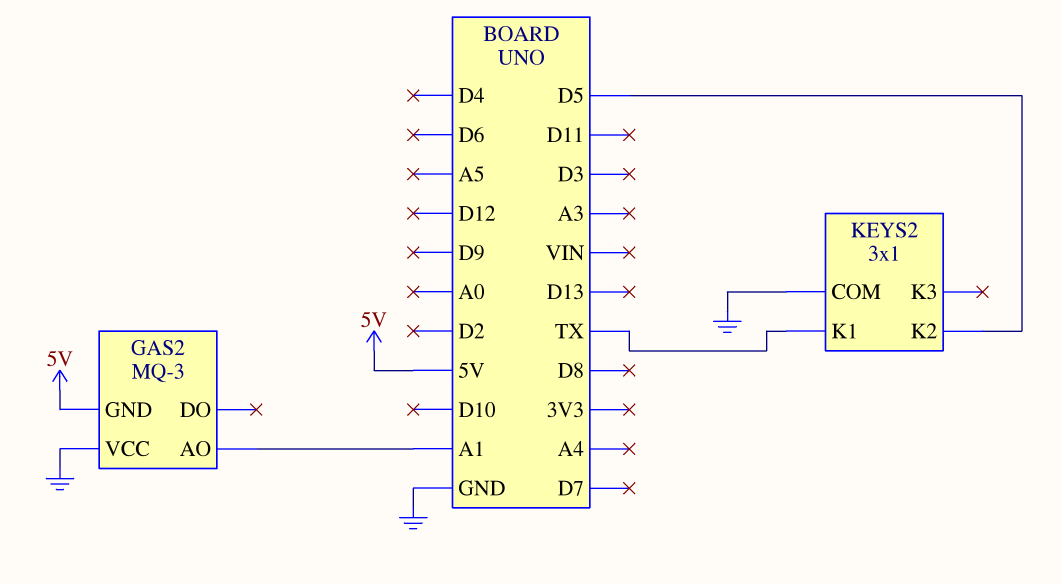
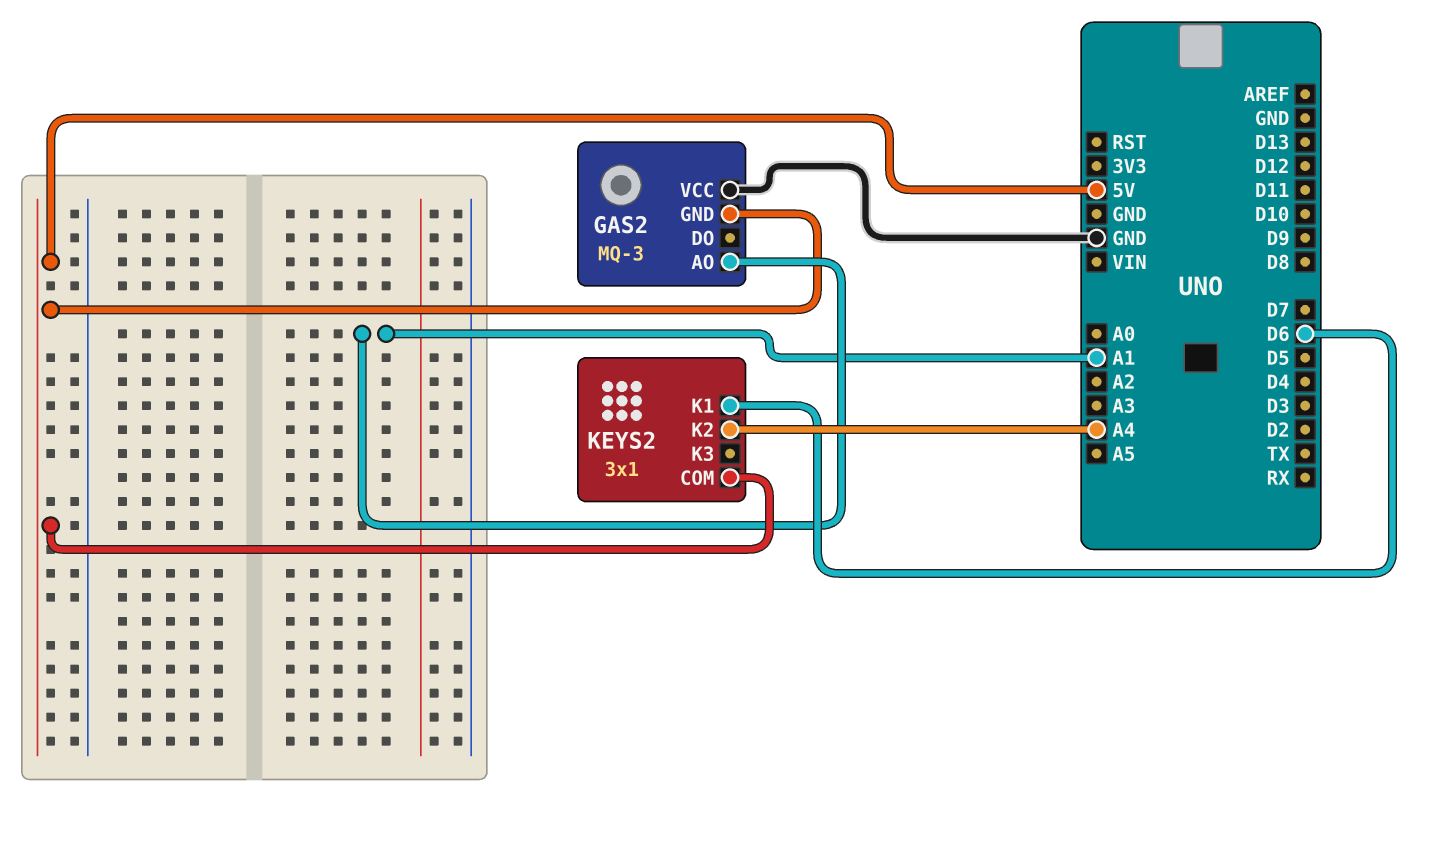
KEYS2 pin COM: GND -> 5V
KEYS2 pin K1: TX -> D6
KEYS2 pin K2: D5 -> A4

